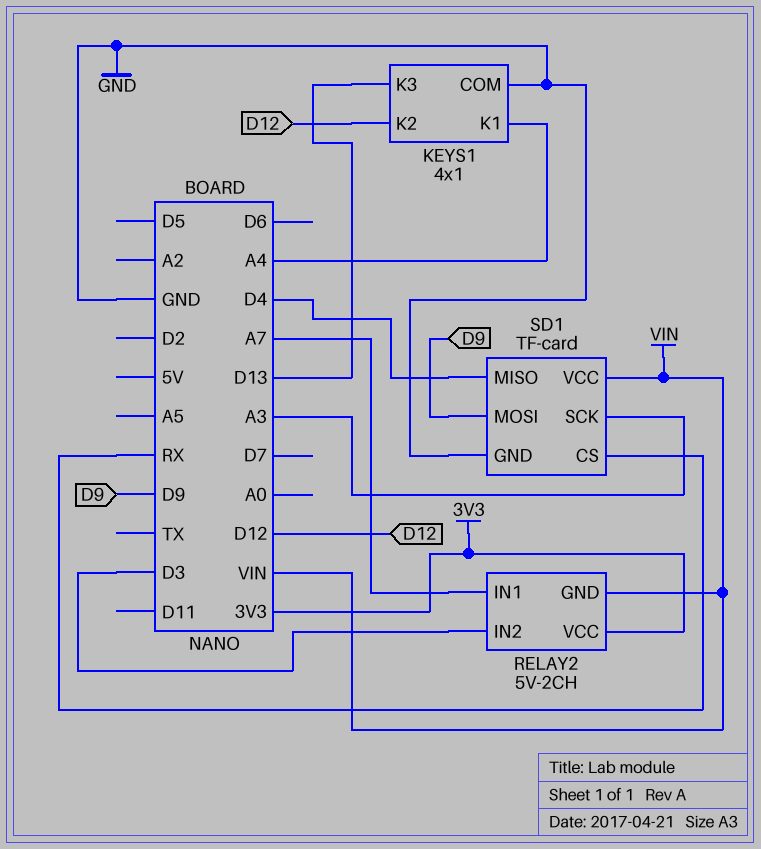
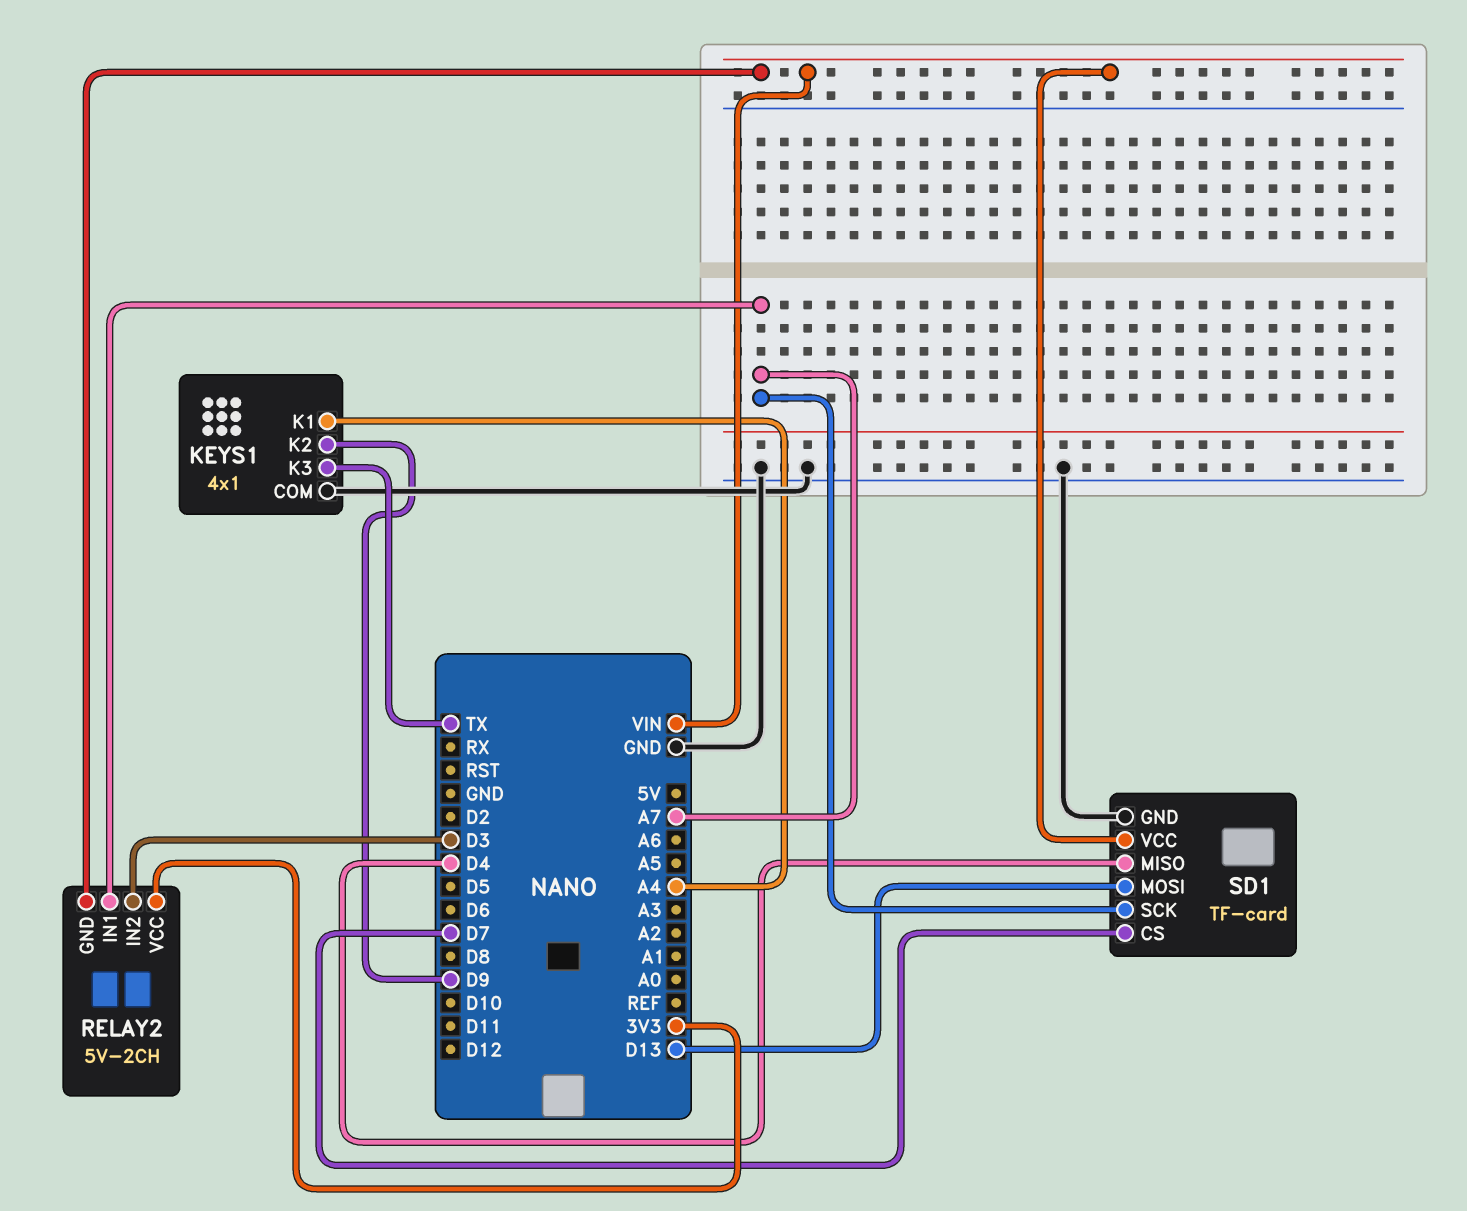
KEYS1 pin K2: D12 -> D9
KEYS1 pin K3: D13 -> TX
SD1 pin CS: RX -> D7
SD1 pin MOSI: D9 -> D13
SD1 pin SCK: A3 -> A7

